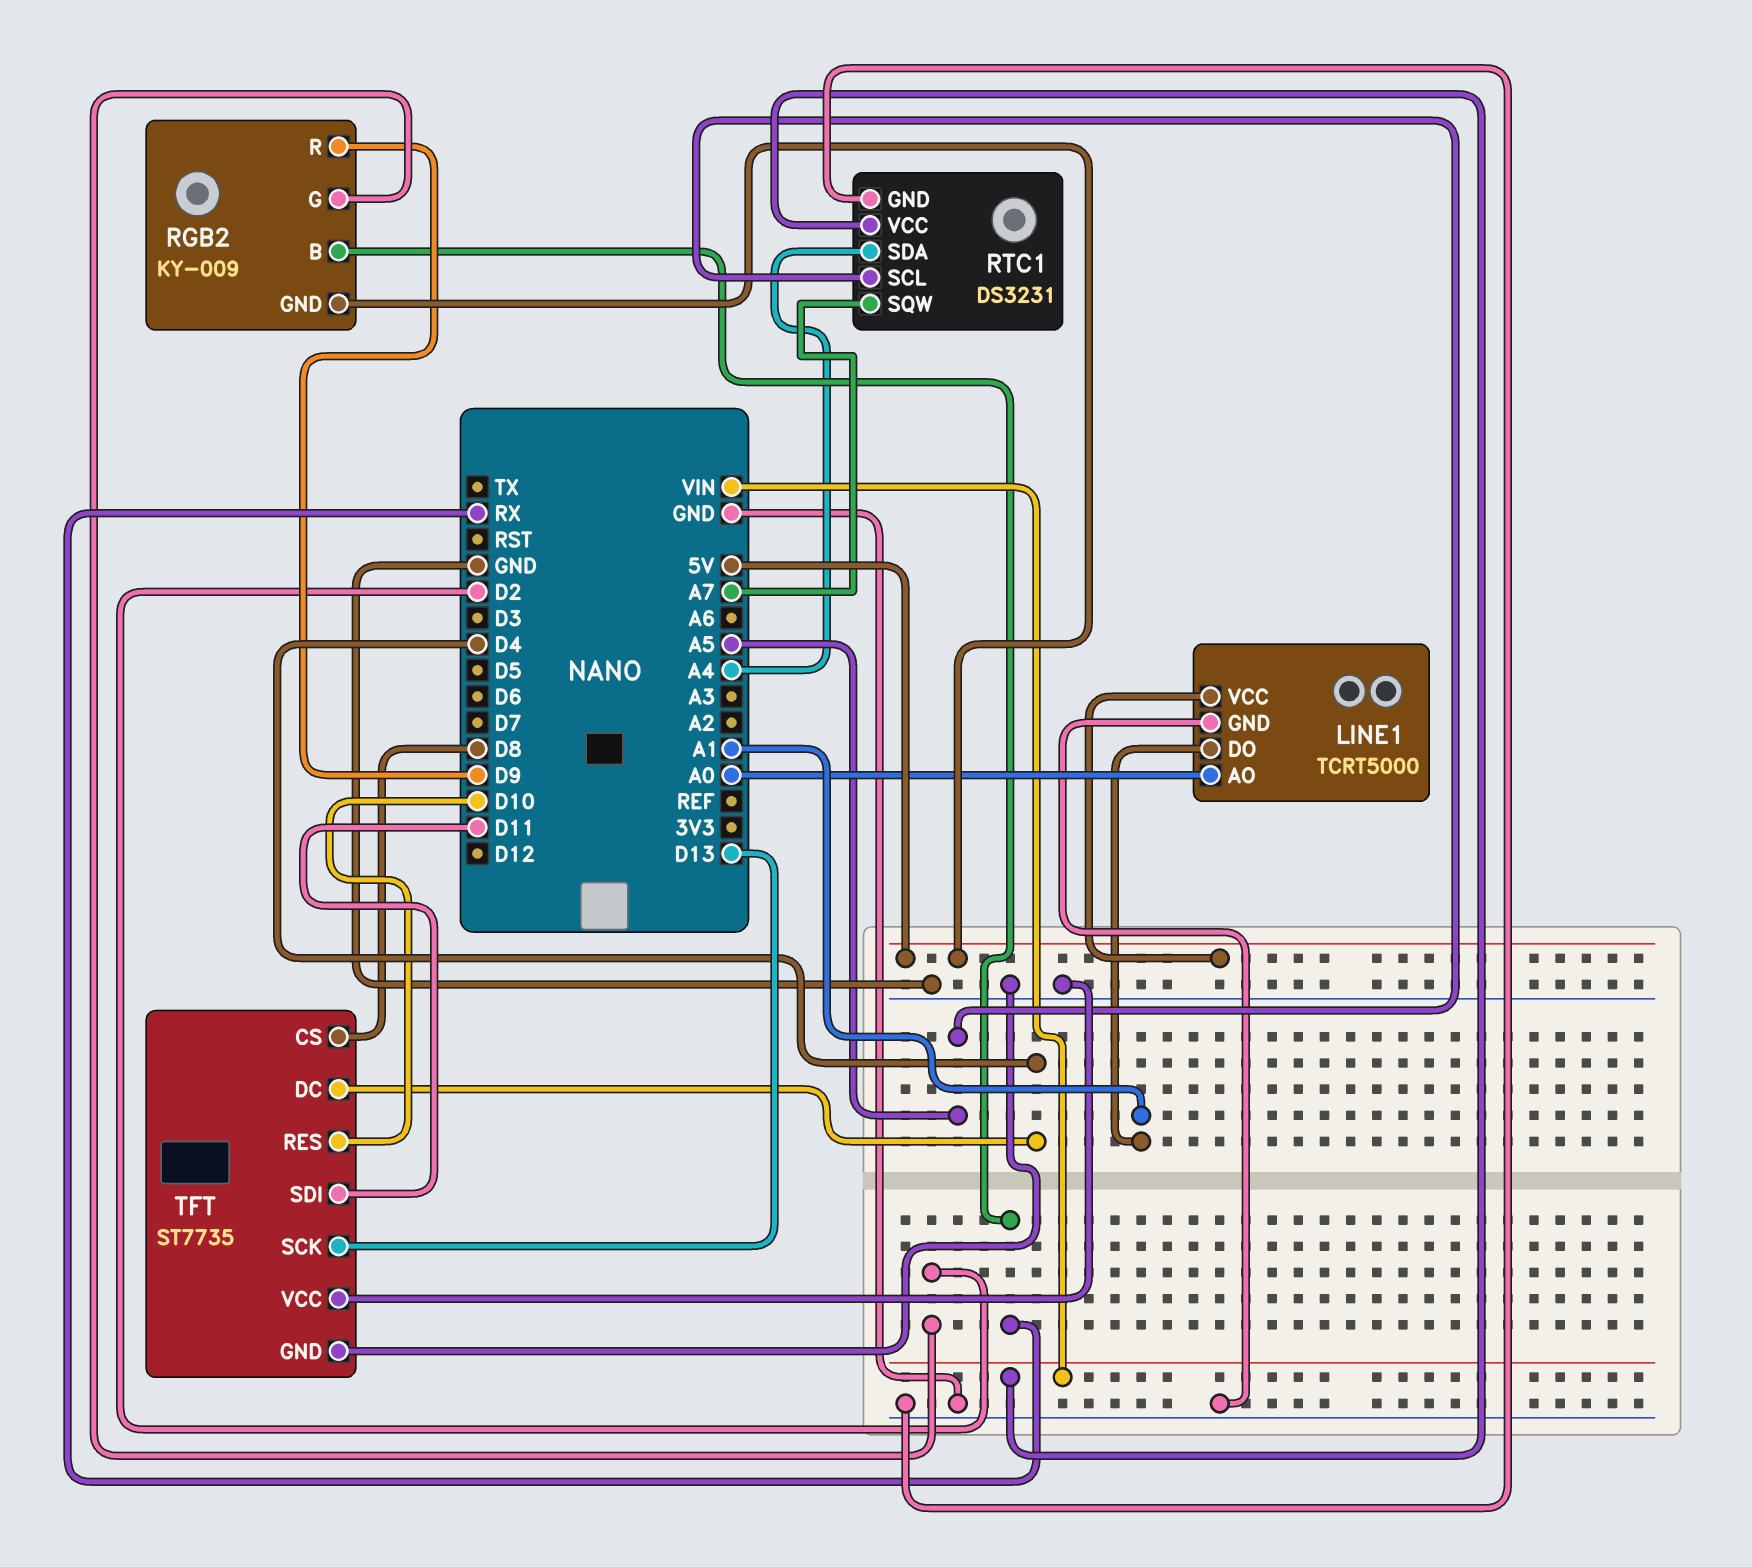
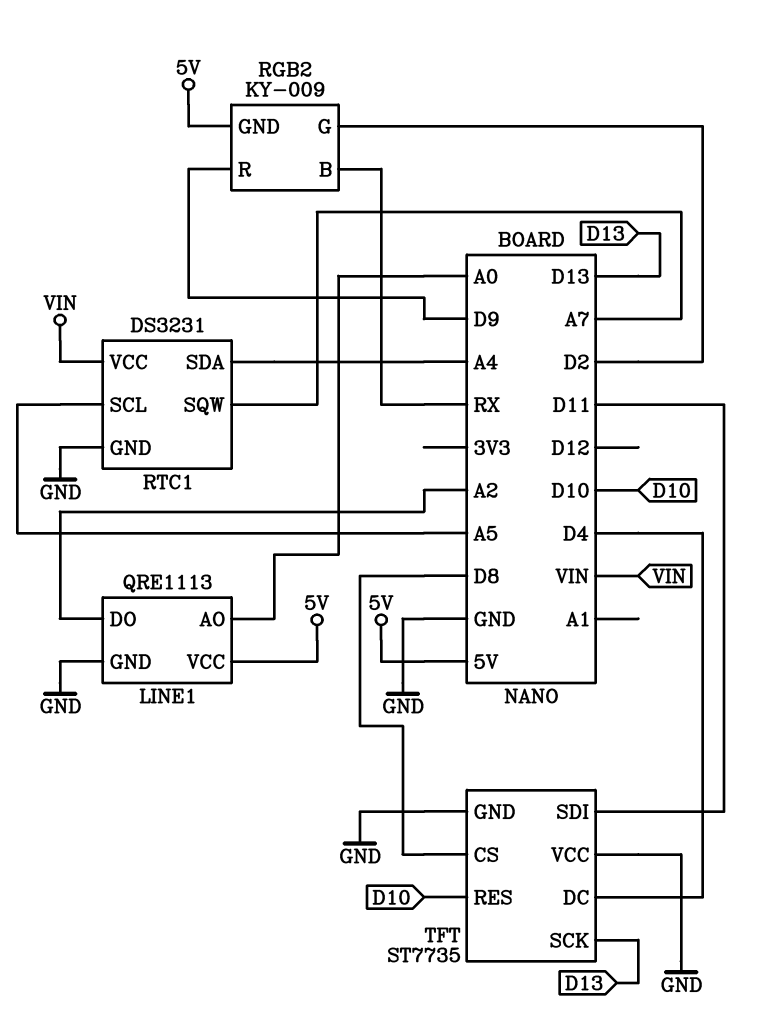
LINE1: TCRT5000 -> QRE1113
LINE1 pin DO: A1 -> A2

